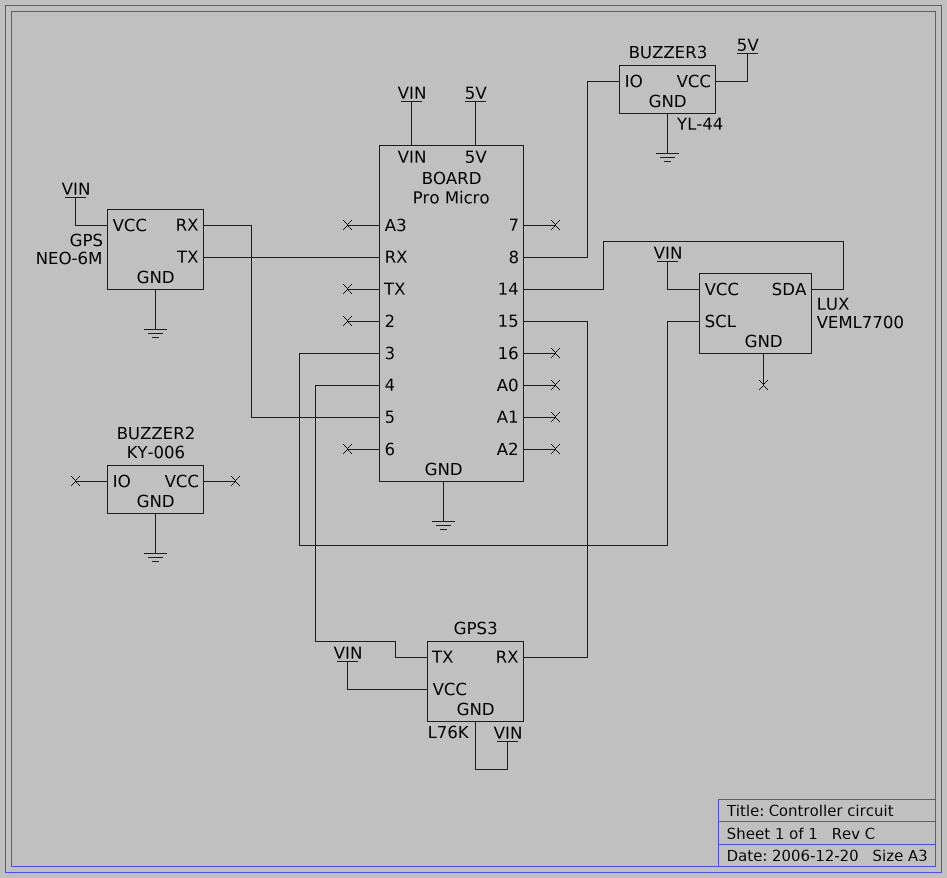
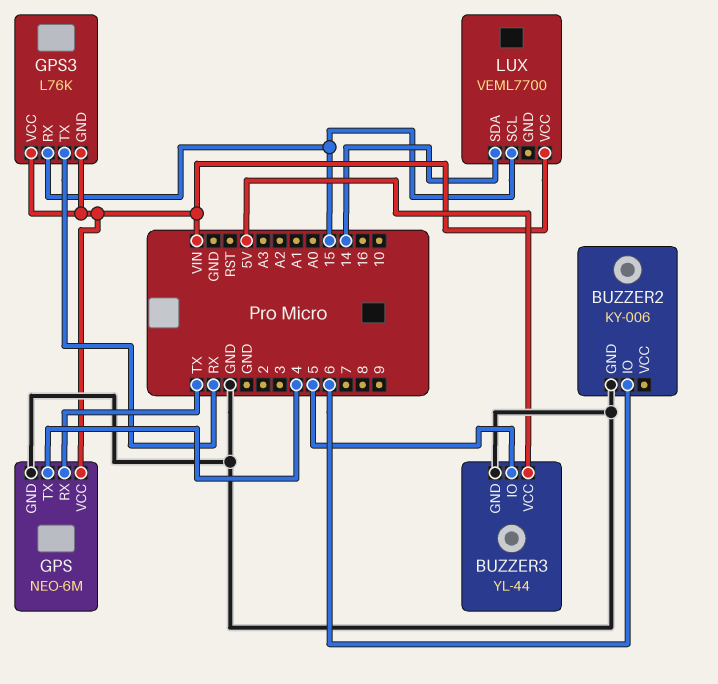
BUZZER2 pin IO: none -> 6
BUZZER3 pin IO: 8 -> 5
GPS pin RX: 5 -> TX
GPS pin TX: RX -> 4
GPS3 pin TX: 4 -> RX
LUX pin SCL: 3 -> 15

